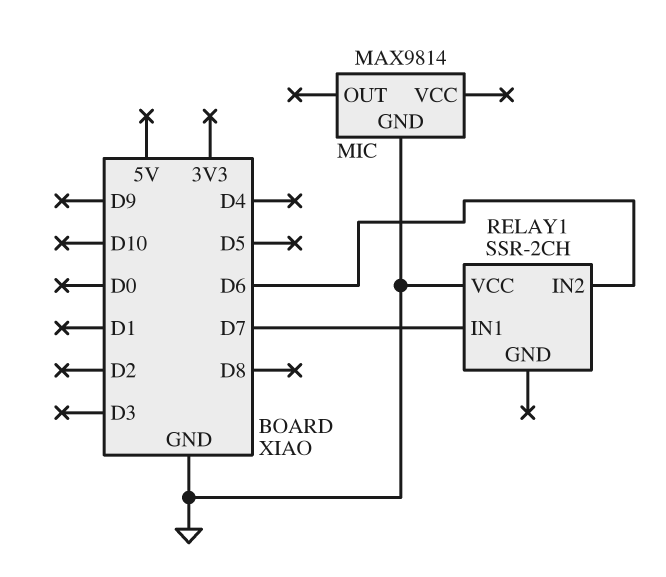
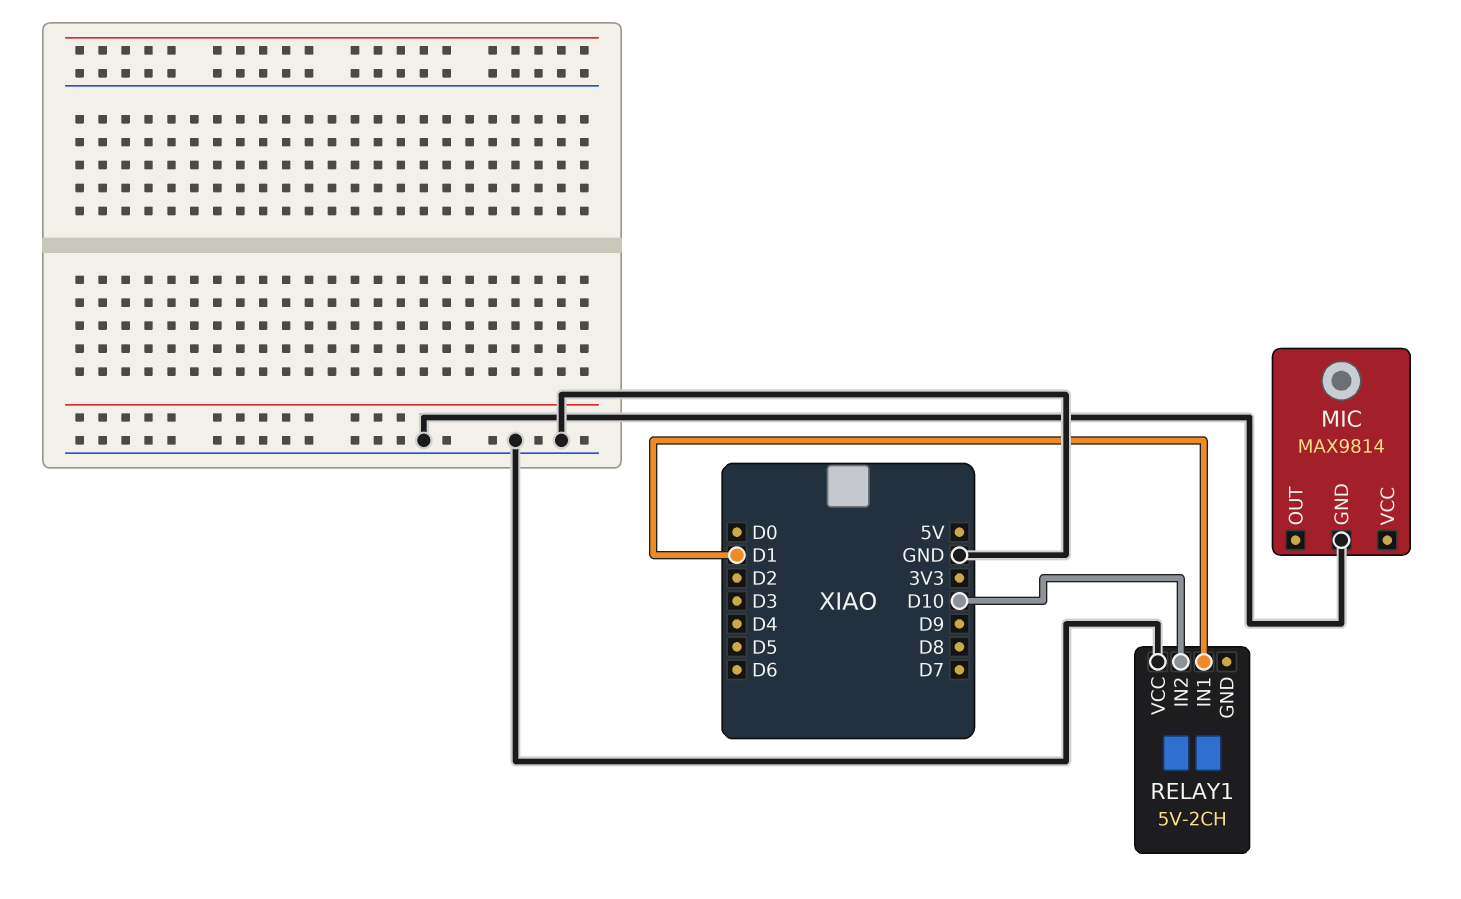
RELAY1: SSR-2CH -> 5V-2CH
RELAY1 pin IN1: D7 -> D1
RELAY1 pin IN2: D6 -> D10

